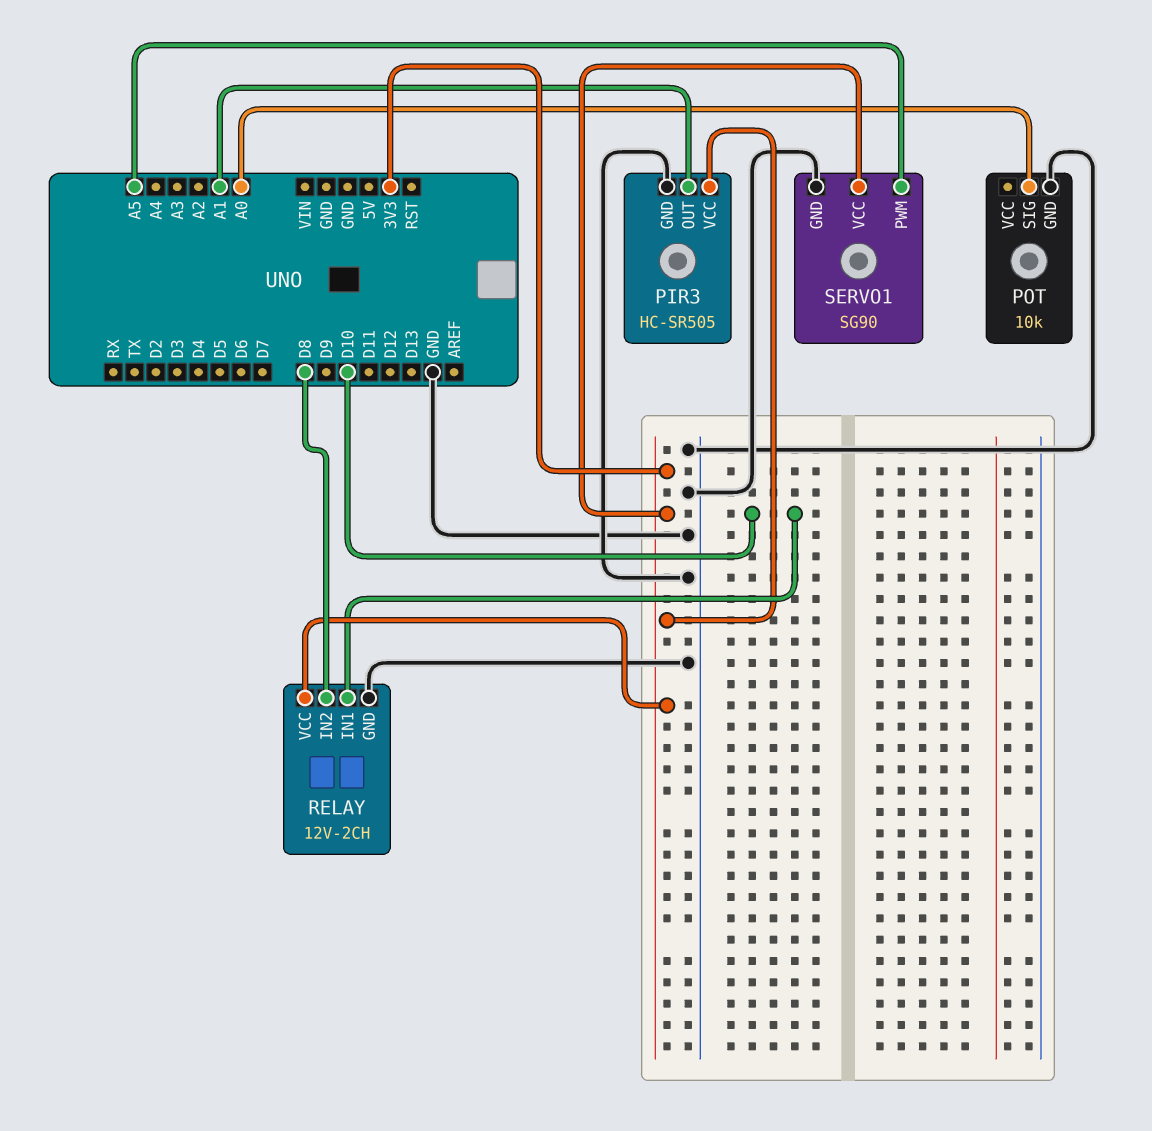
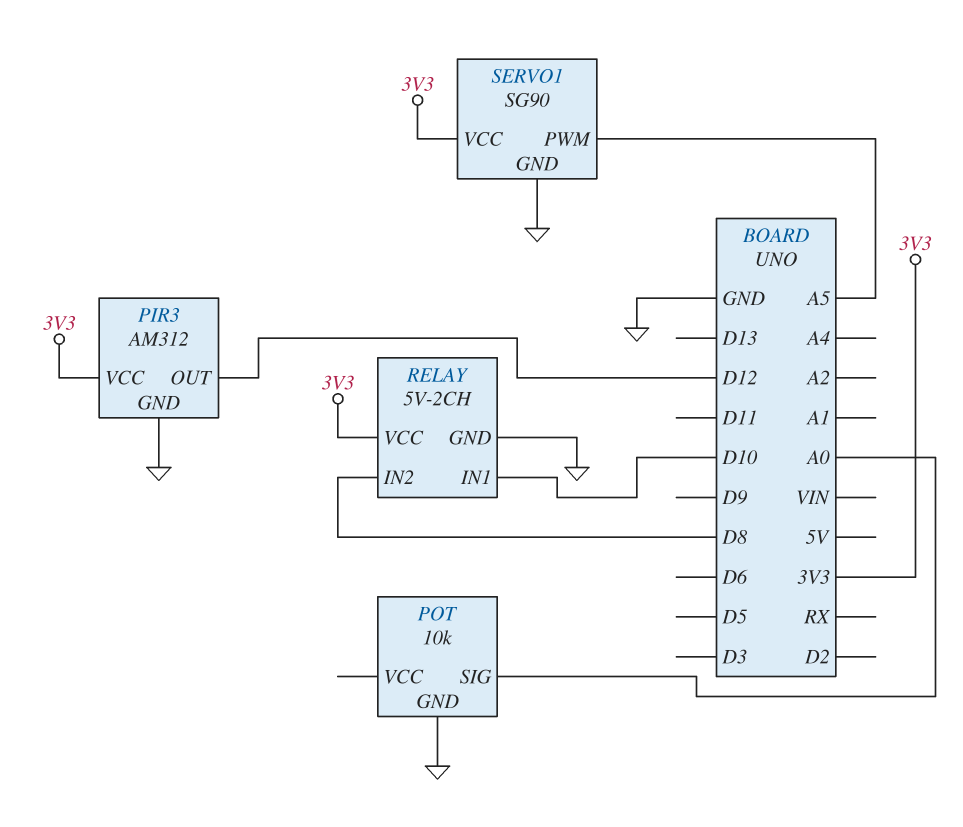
PIR3: HC-SR505 -> AM312
PIR3 pin OUT: A1 -> D12
RELAY: 12V-2CH -> 5V-2CH

